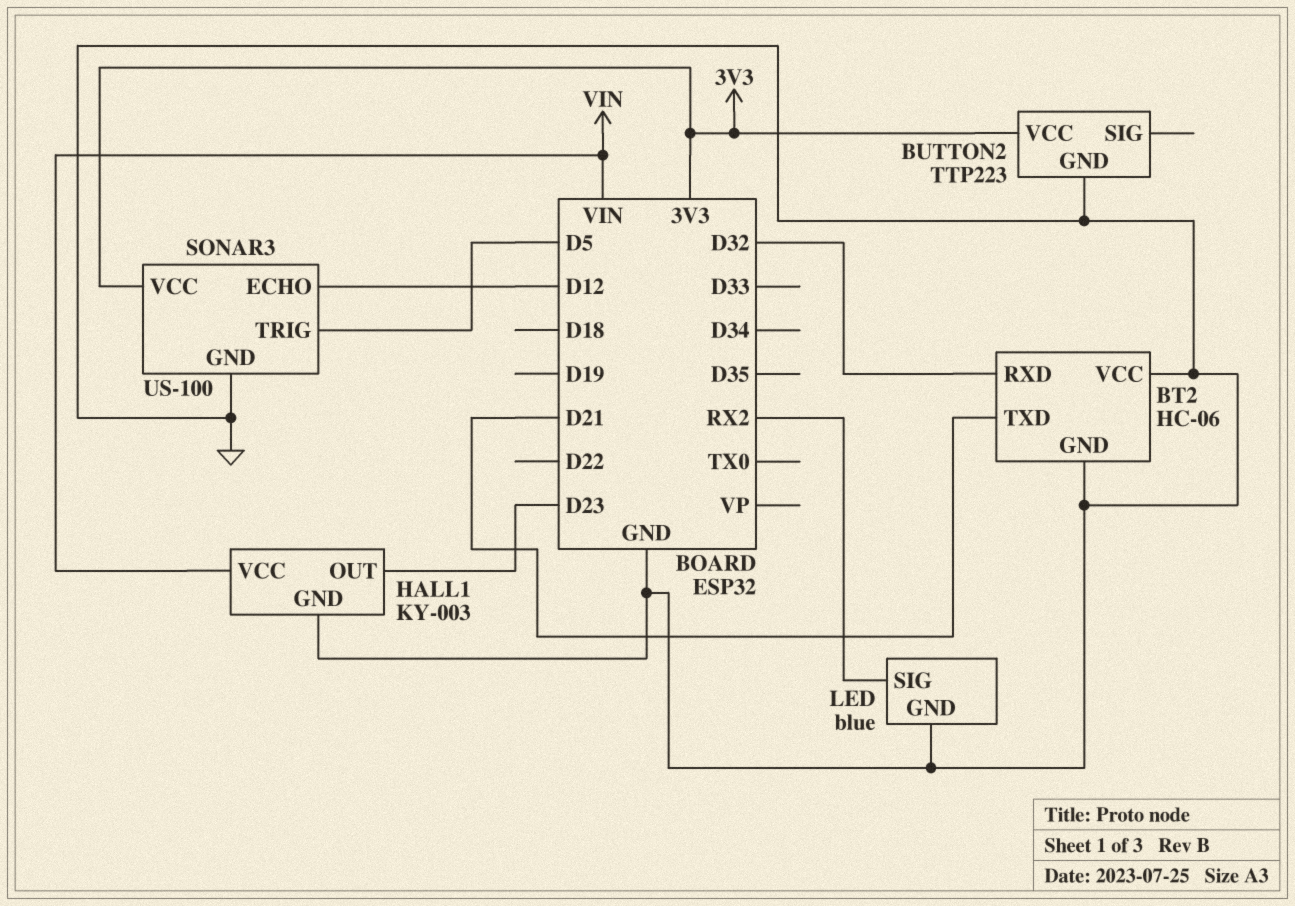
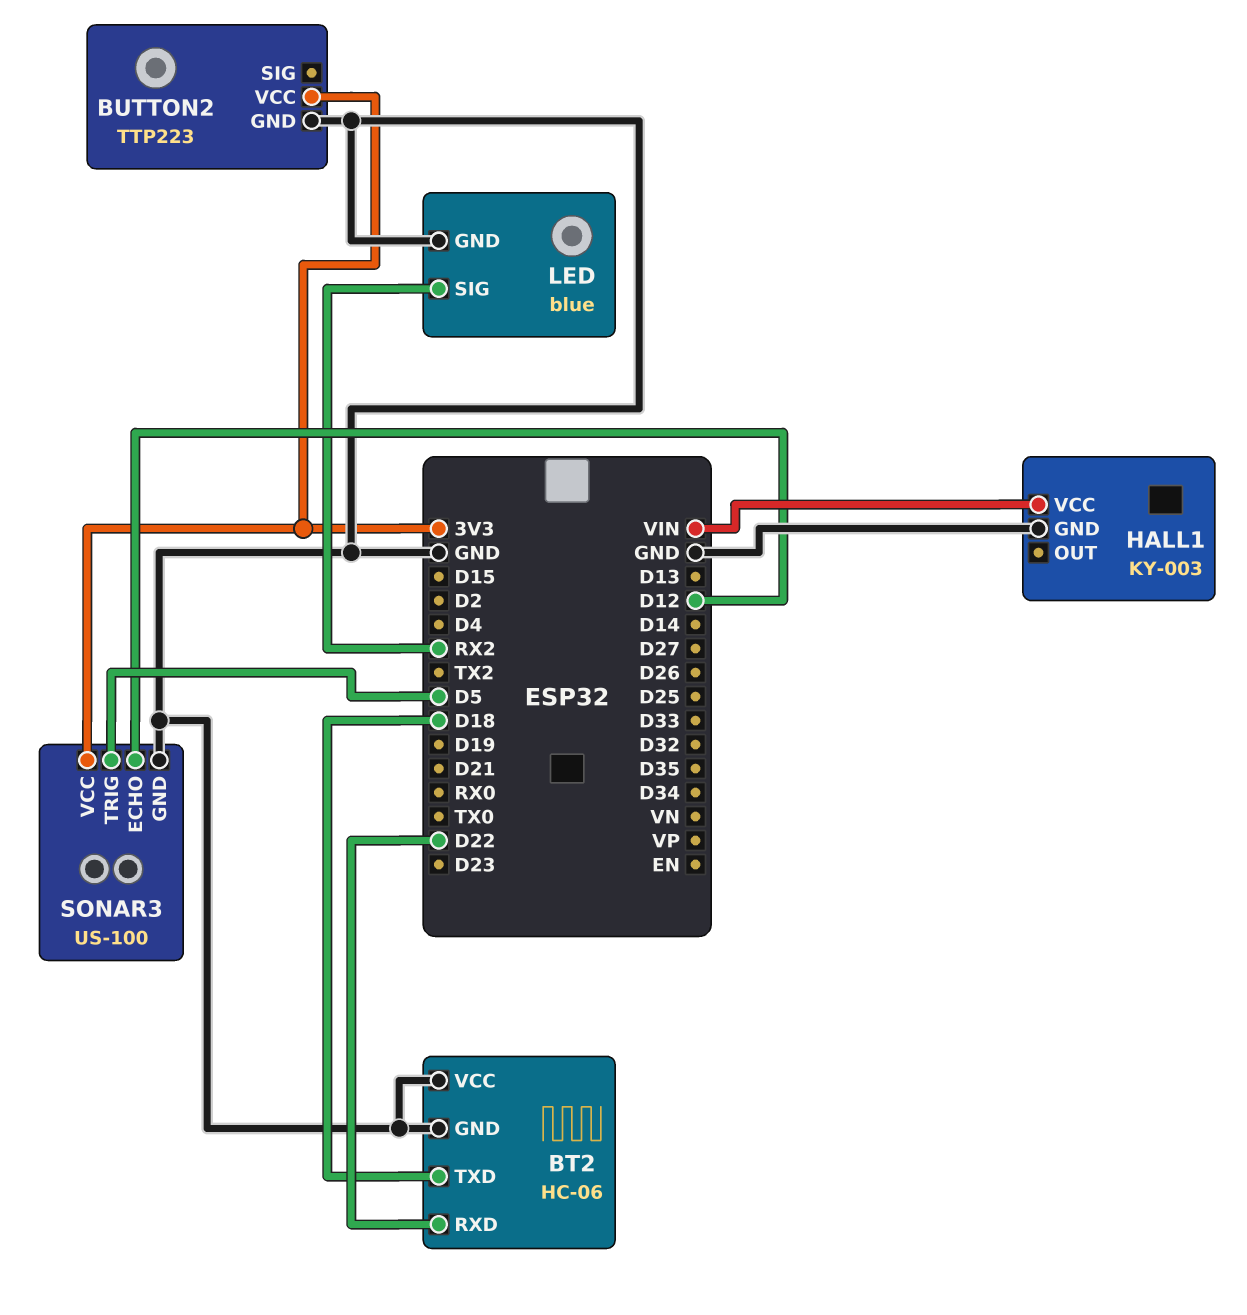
BT2 pin RXD: D32 -> D22
BT2 pin TXD: D21 -> D18
HALL1 pin OUT: D23 -> none

